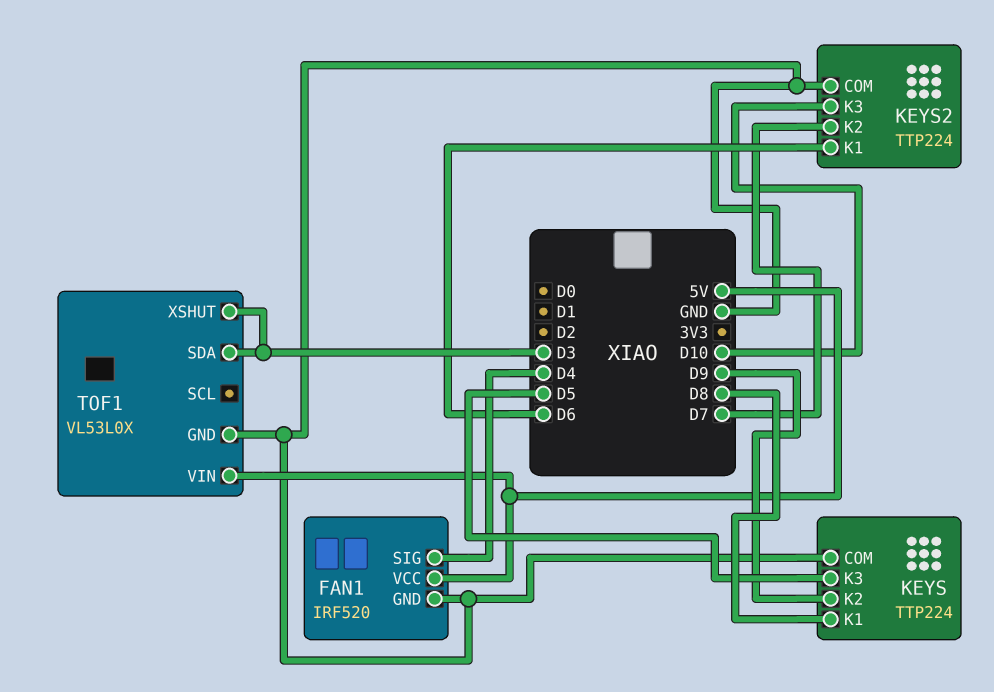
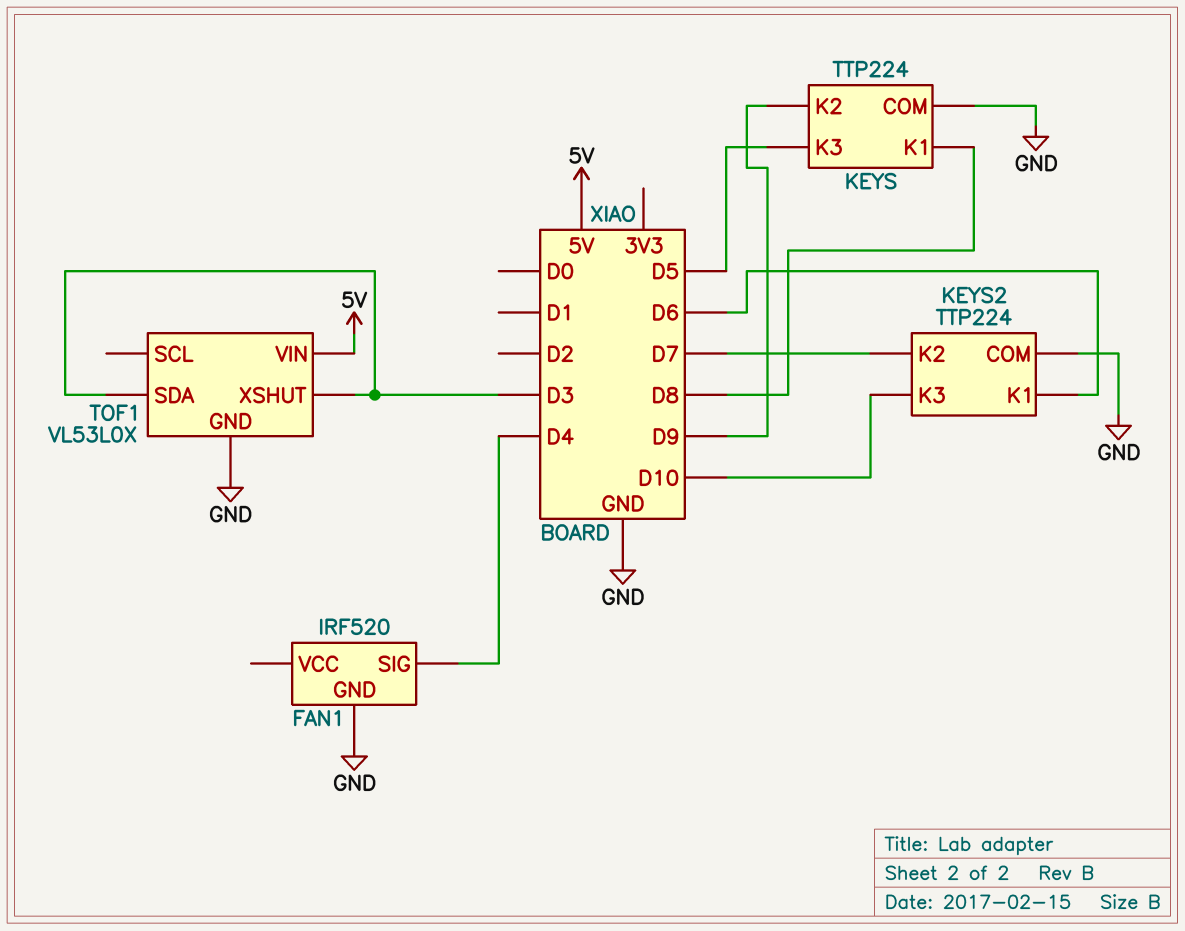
FAN1 pin VCC: 5V -> none

